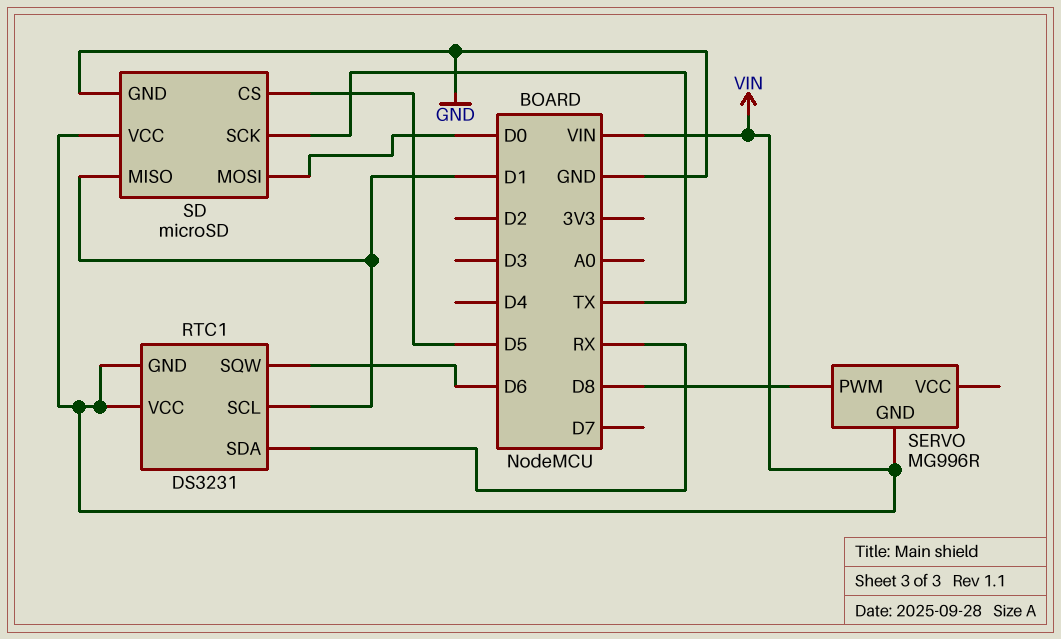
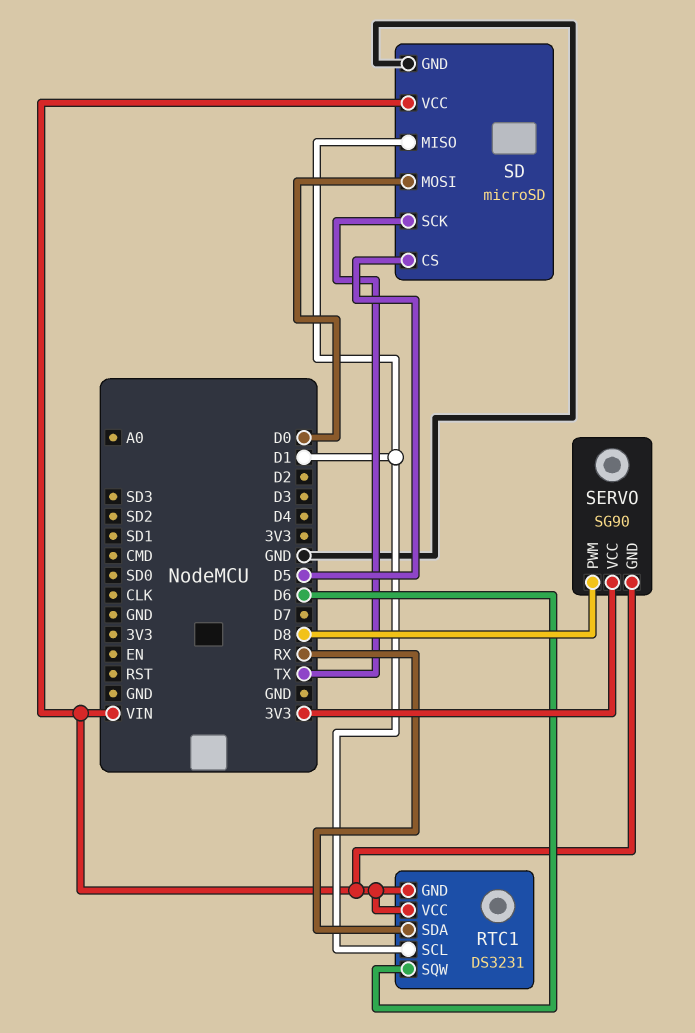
SERVO: MG996R -> SG90
SERVO pin VCC: none -> 3V3

